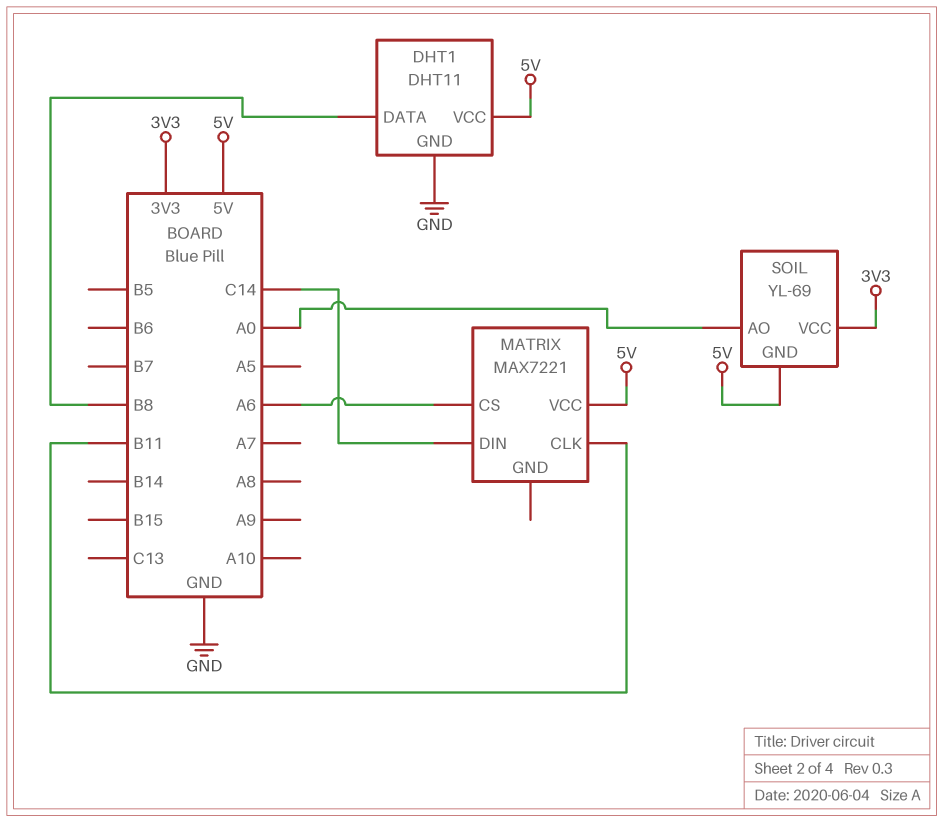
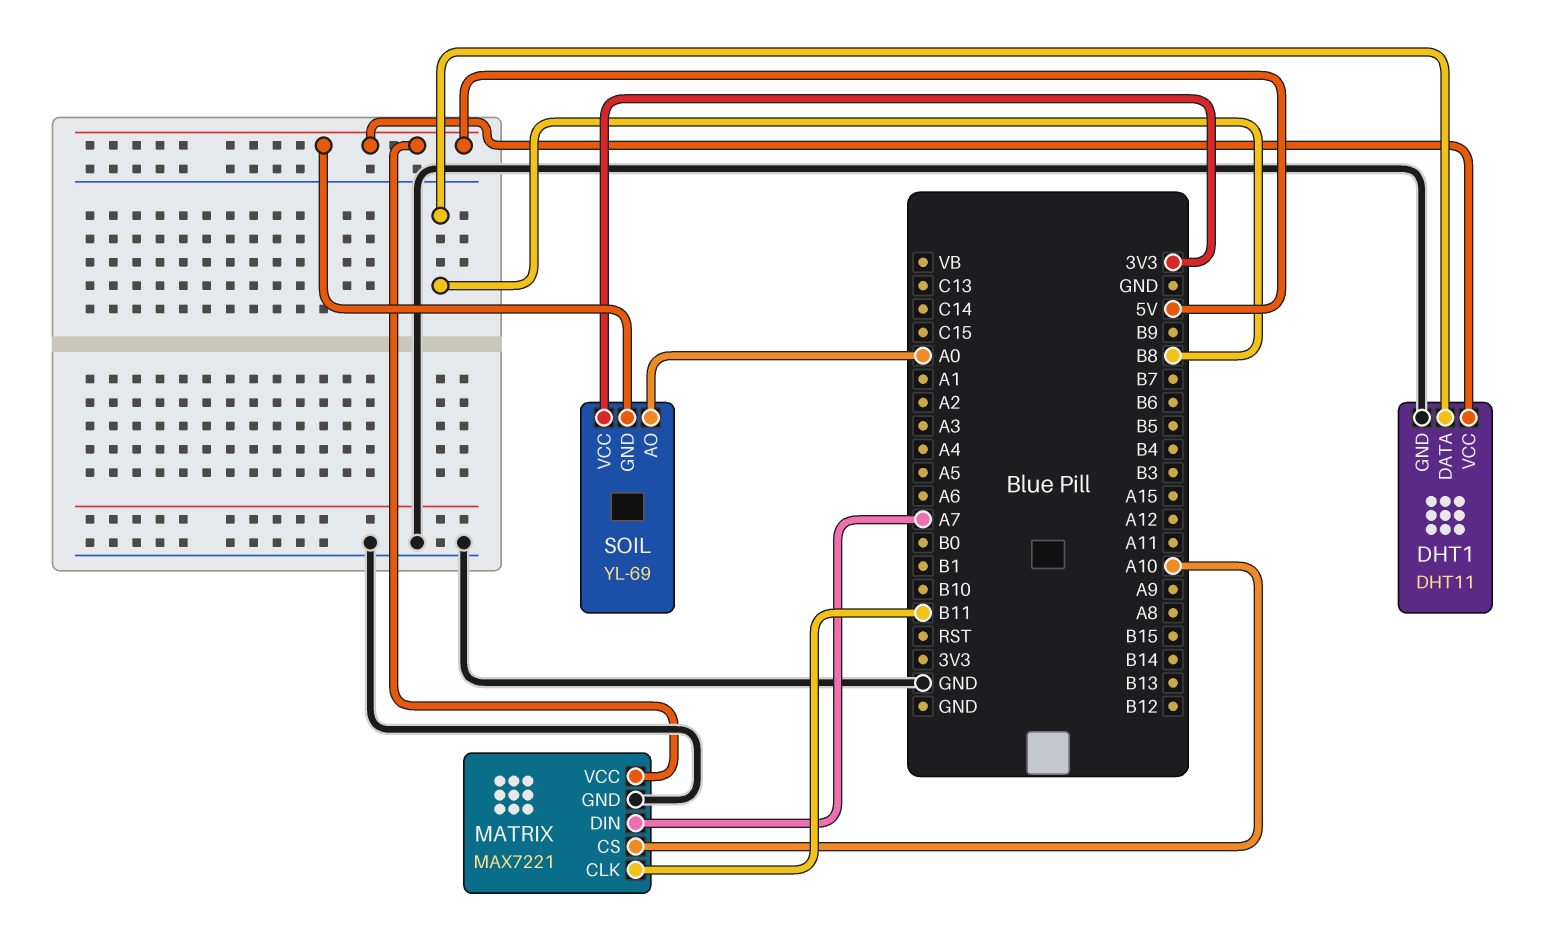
MATRIX pin CS: A6 -> A10
MATRIX pin DIN: C14 -> A7
MATRIX pin GND: none -> GND

